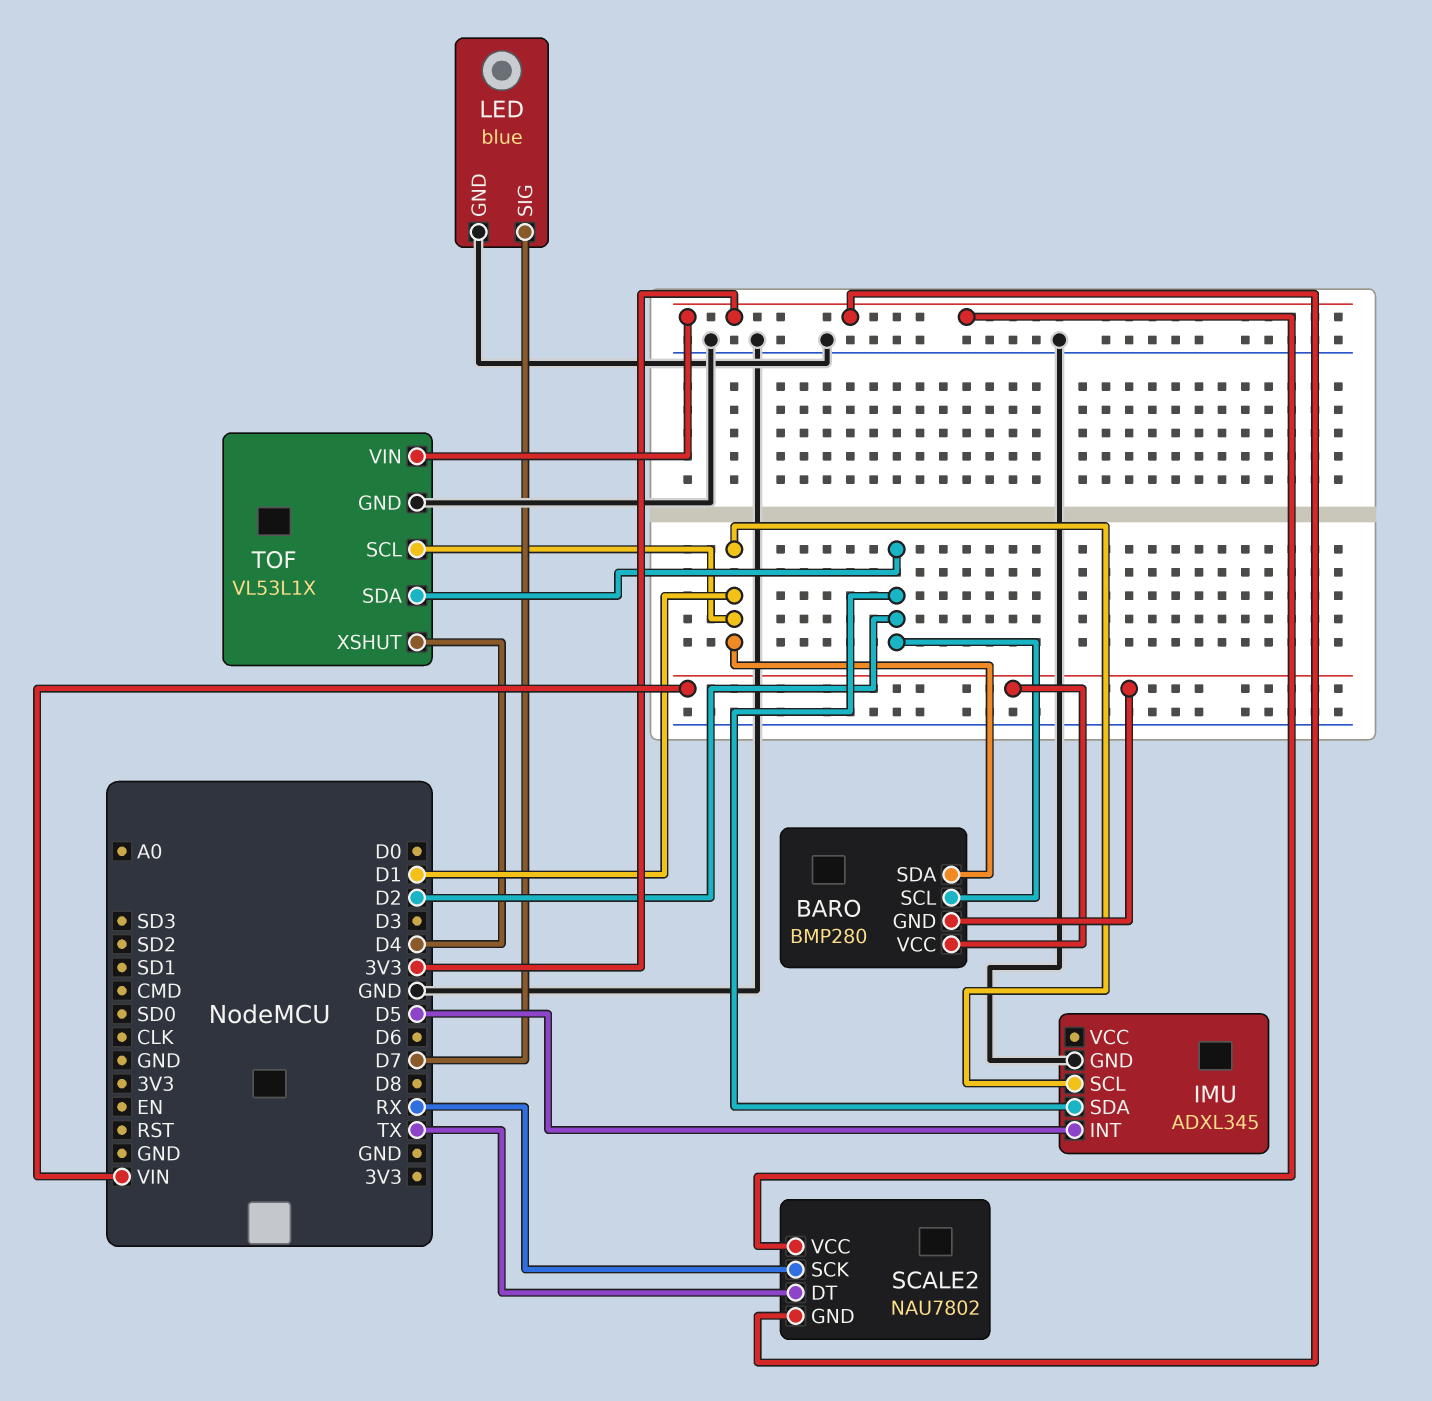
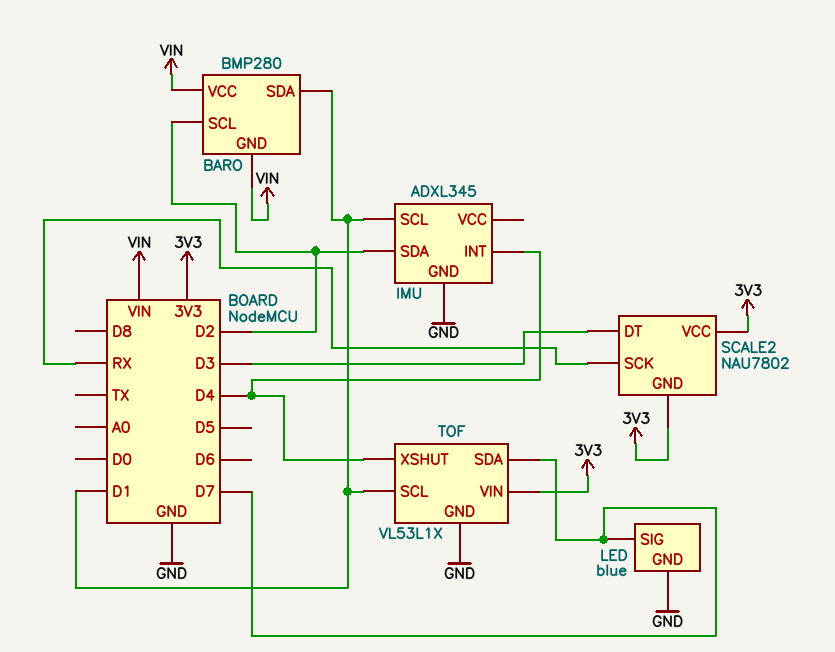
IMU pin INT: D5 -> D4
SCALE2 pin DT: TX -> D3
TOF pin SDA: D2 -> D7

